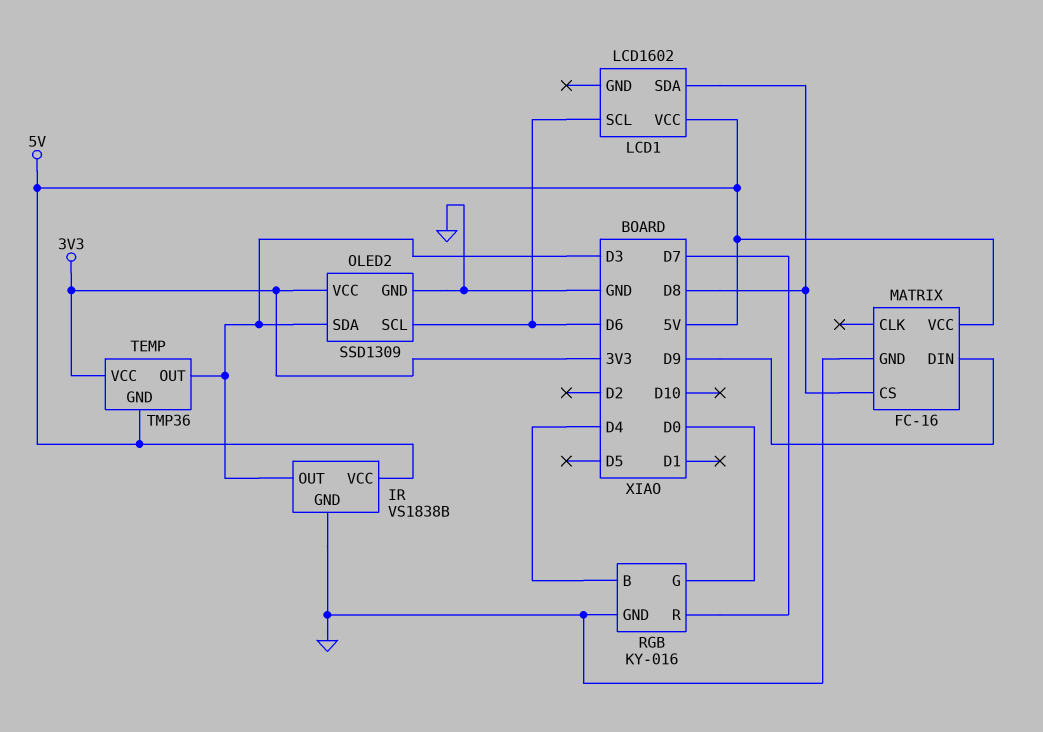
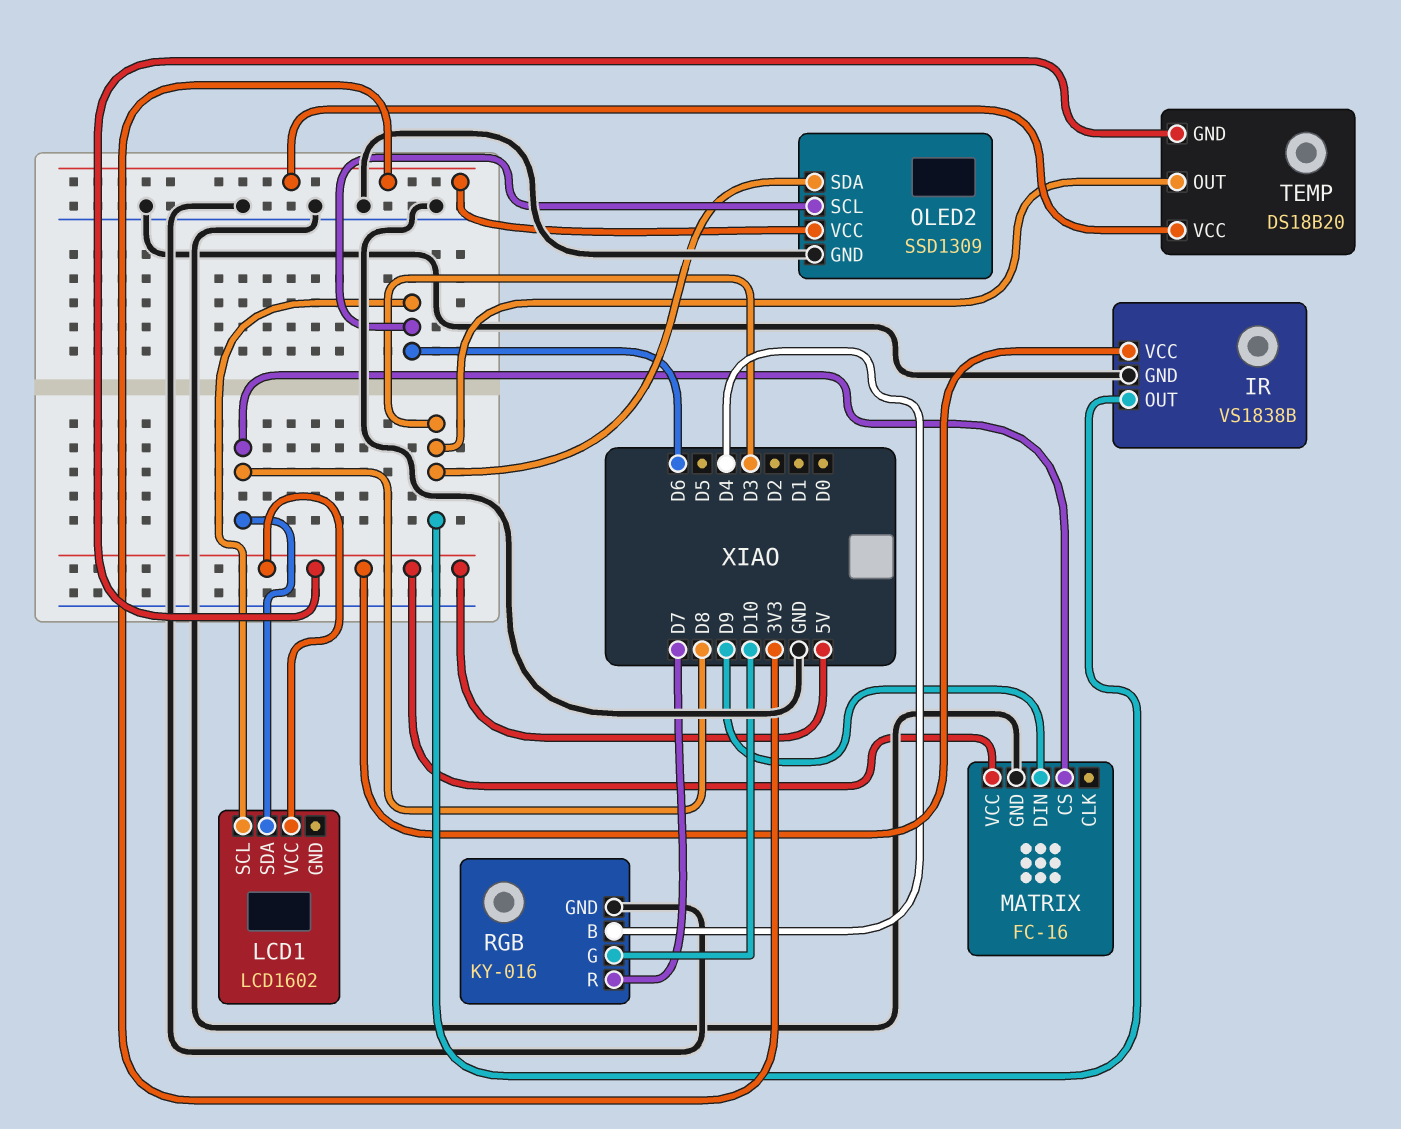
RGB pin G: D0 -> D10
TEMP: TMP36 -> DS18B20

